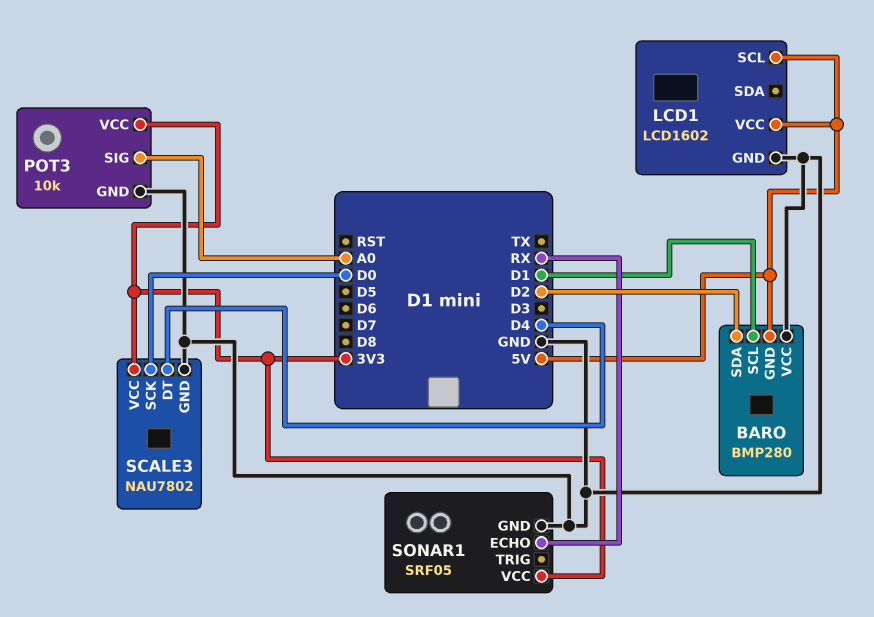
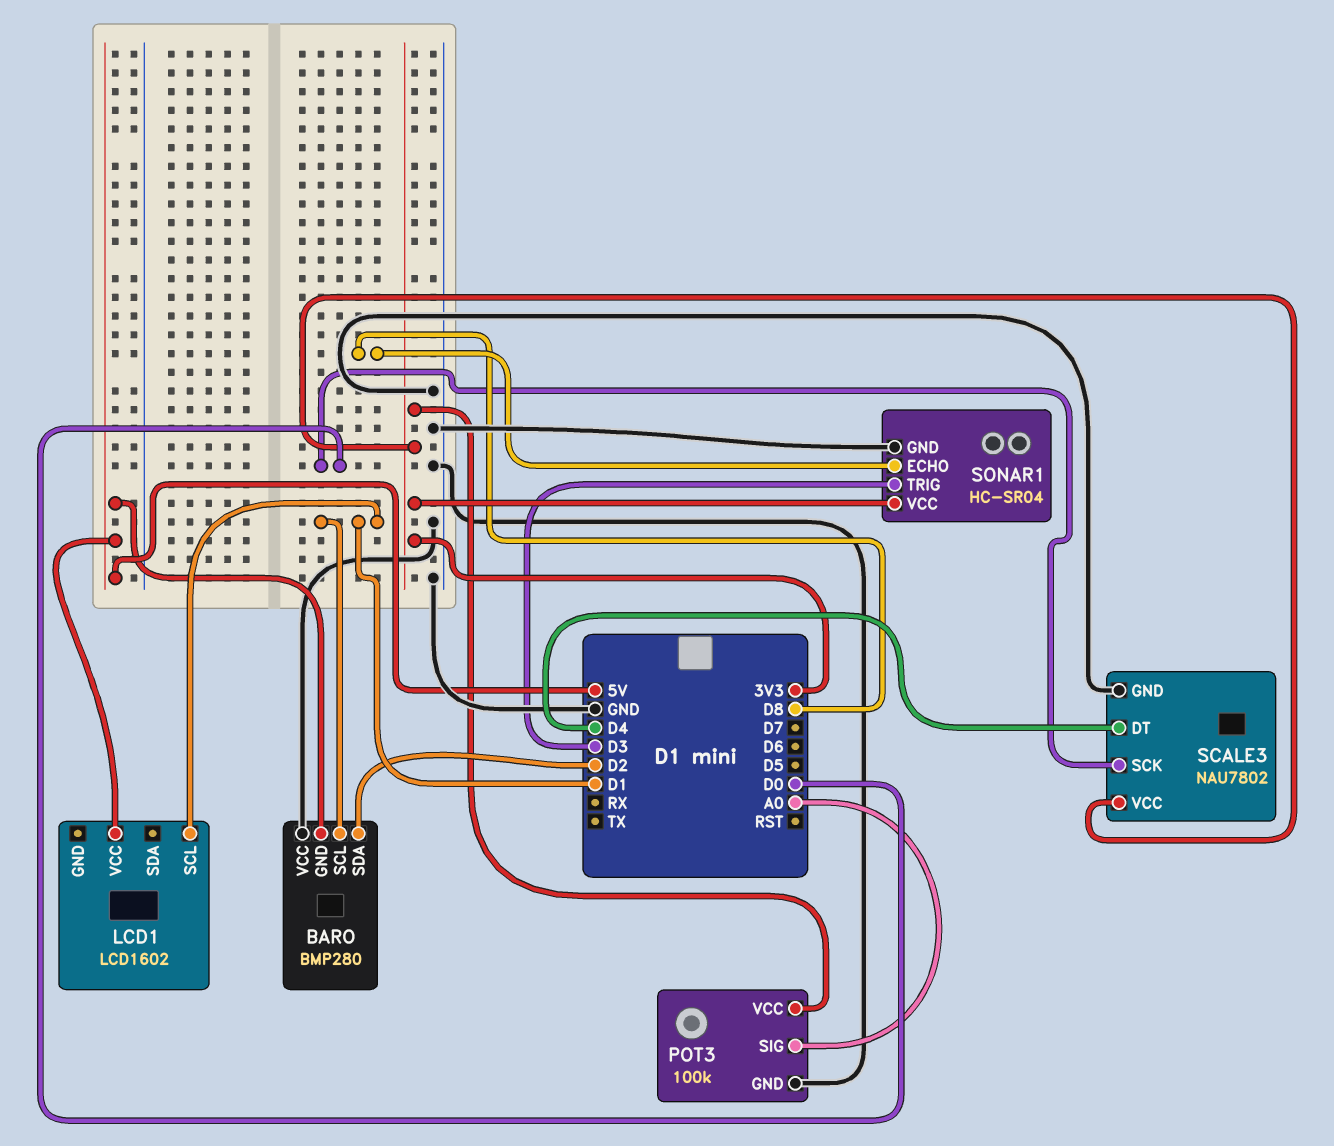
LCD1 pin GND: GND -> none
LCD1 pin SCL: 5V -> D1
POT3: 10k -> 100k
SONAR1: SRF05 -> HC-SR04
SONAR1 pin ECHO: RX -> D8
SONAR1 pin TRIG: none -> D3

